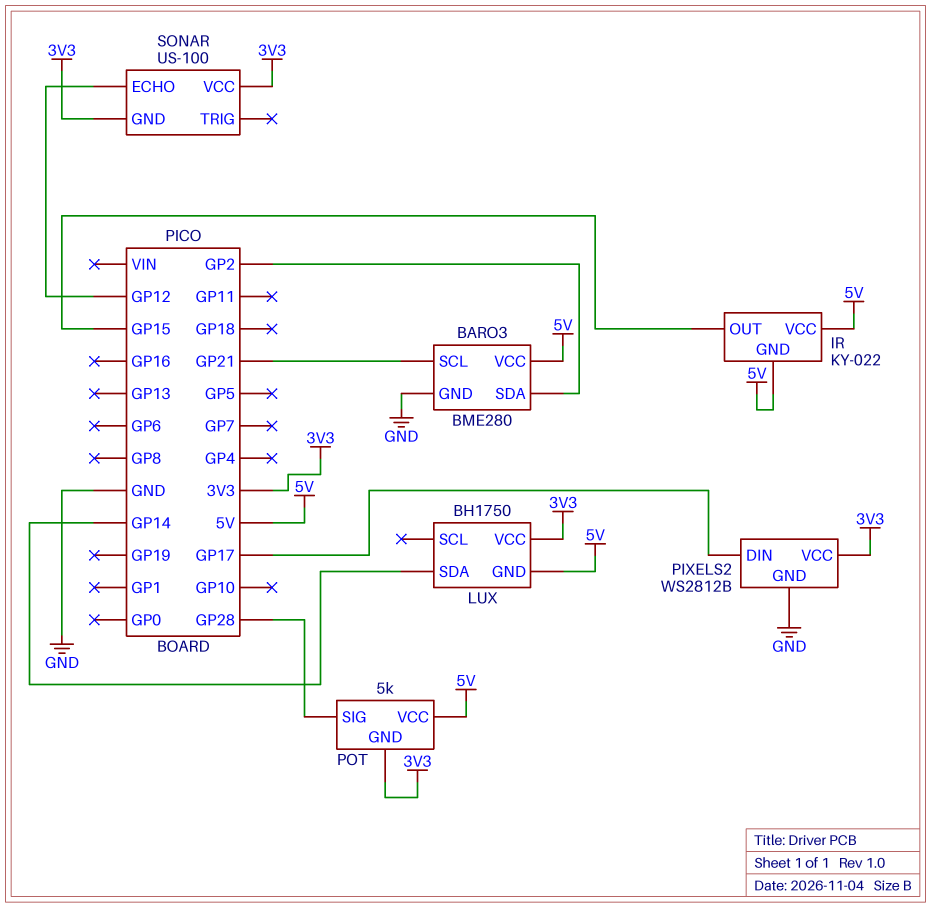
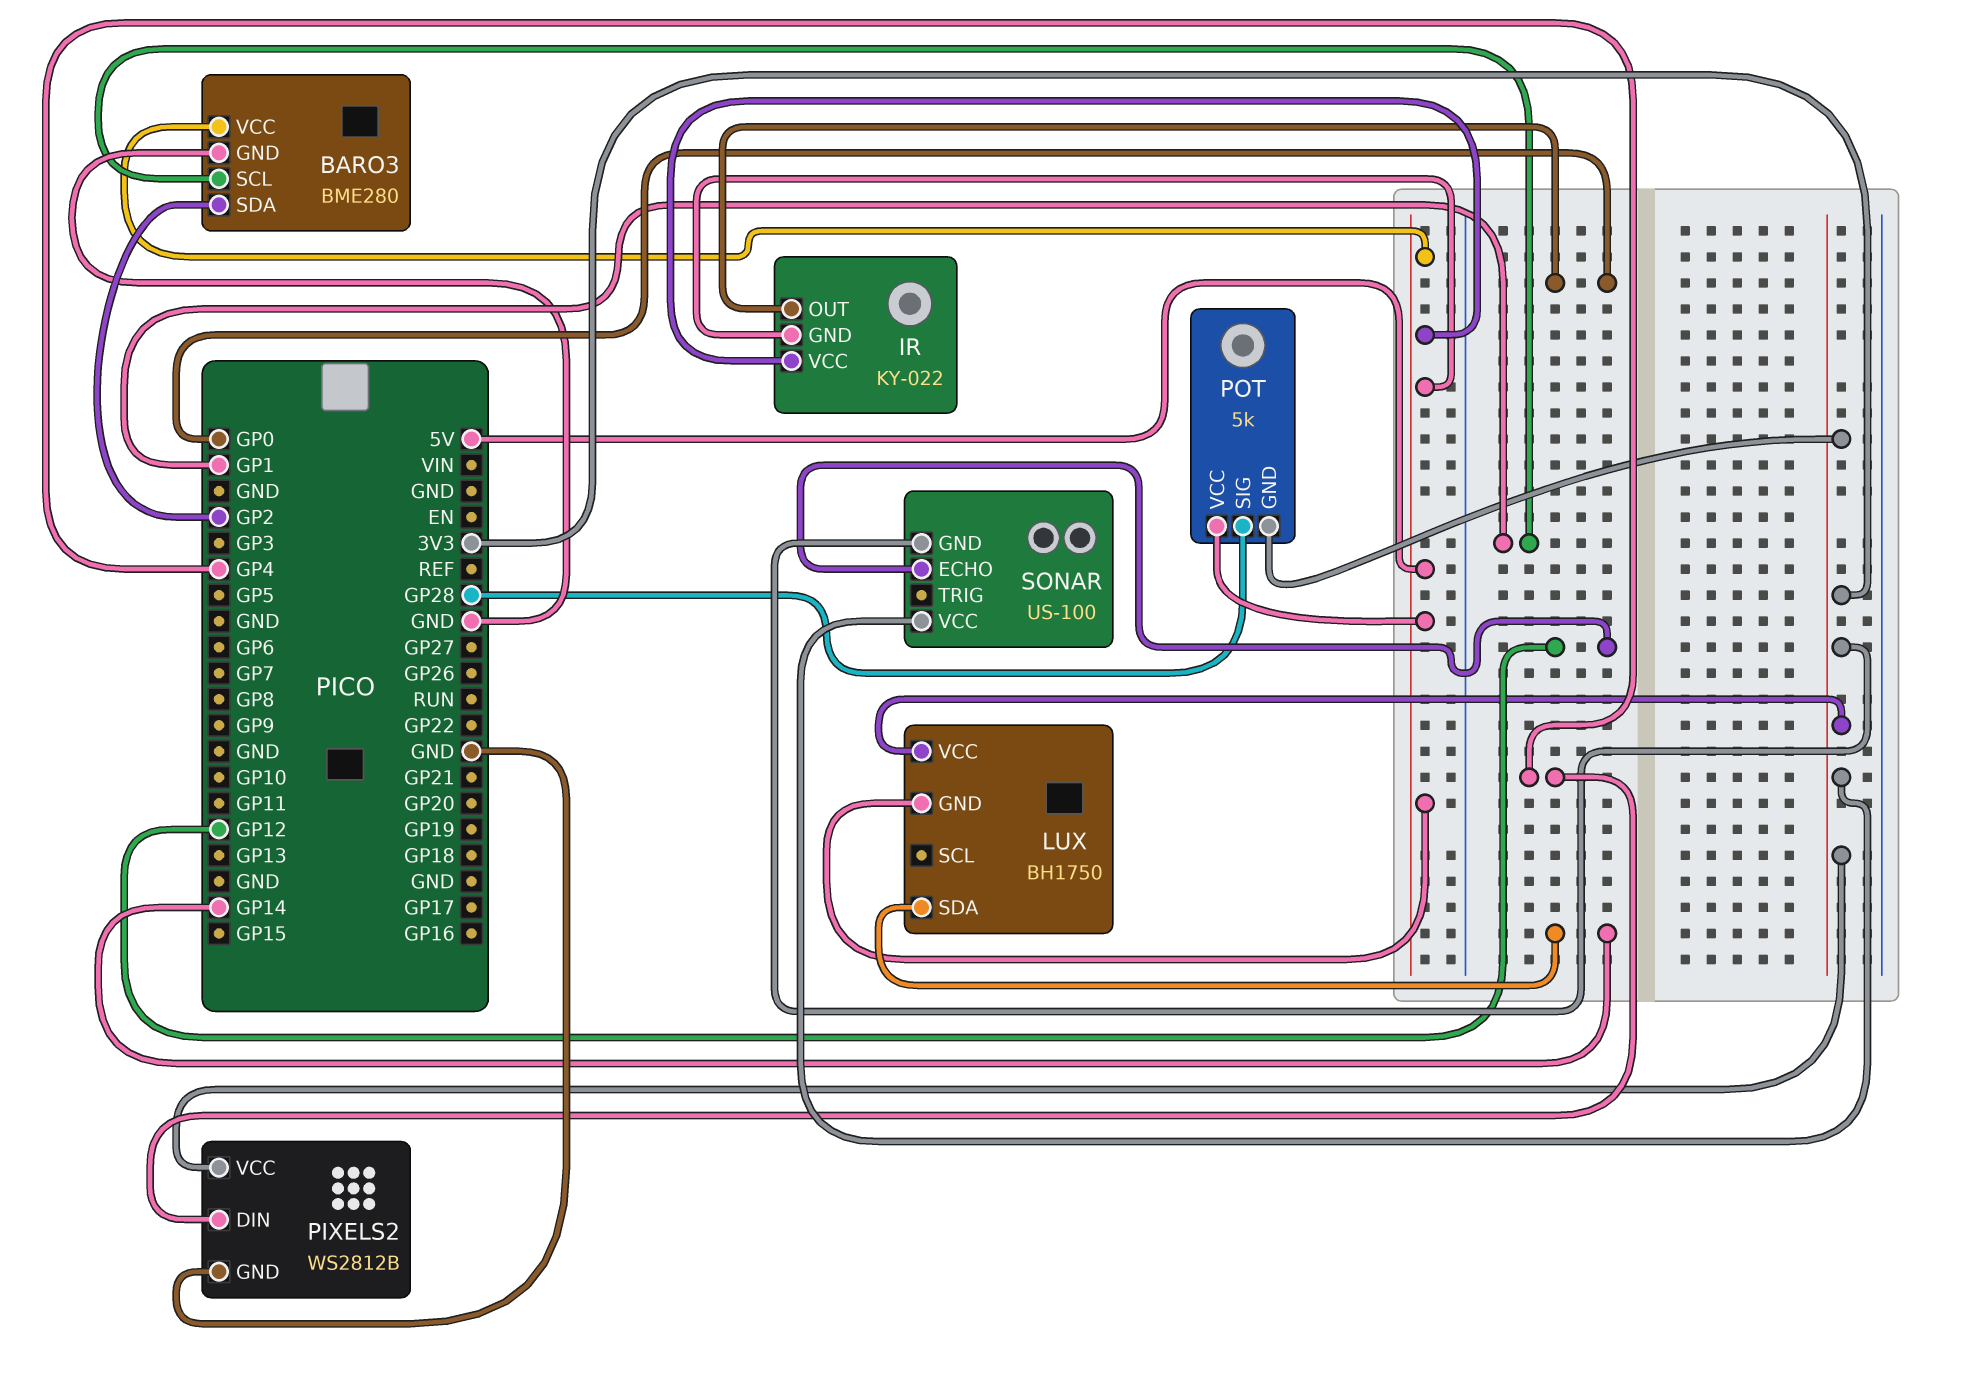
BARO3 pin SCL: GP21 -> GP1
IR pin OUT: GP15 -> GP0
PIXELS2 pin DIN: GP17 -> GP4

